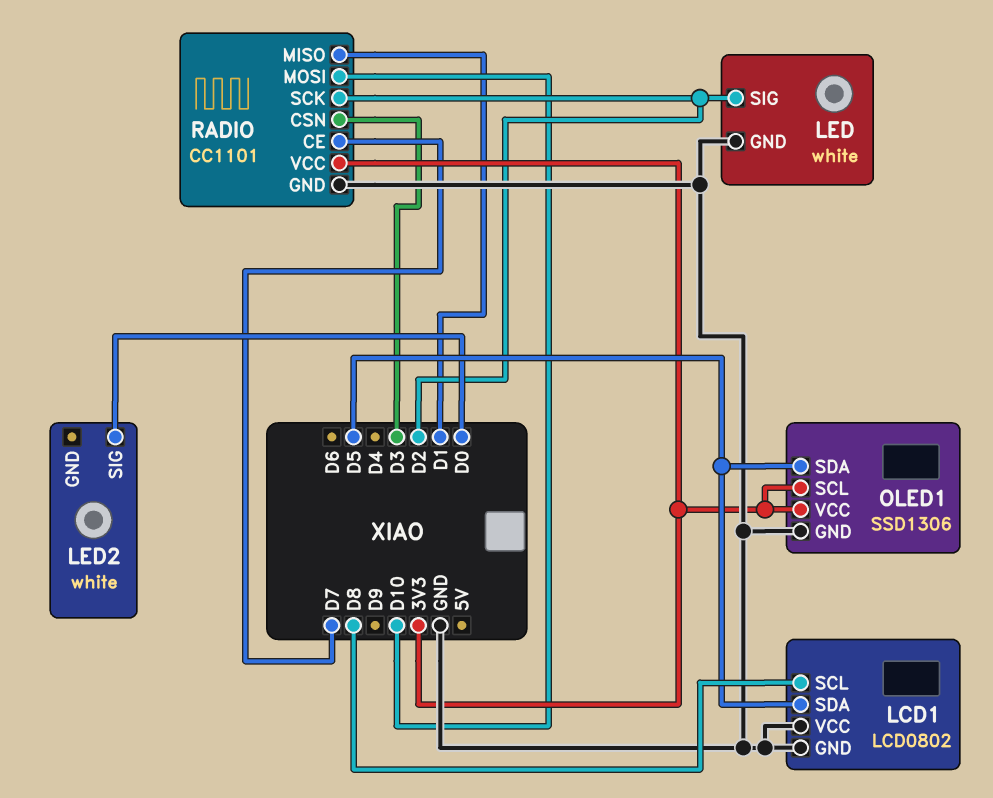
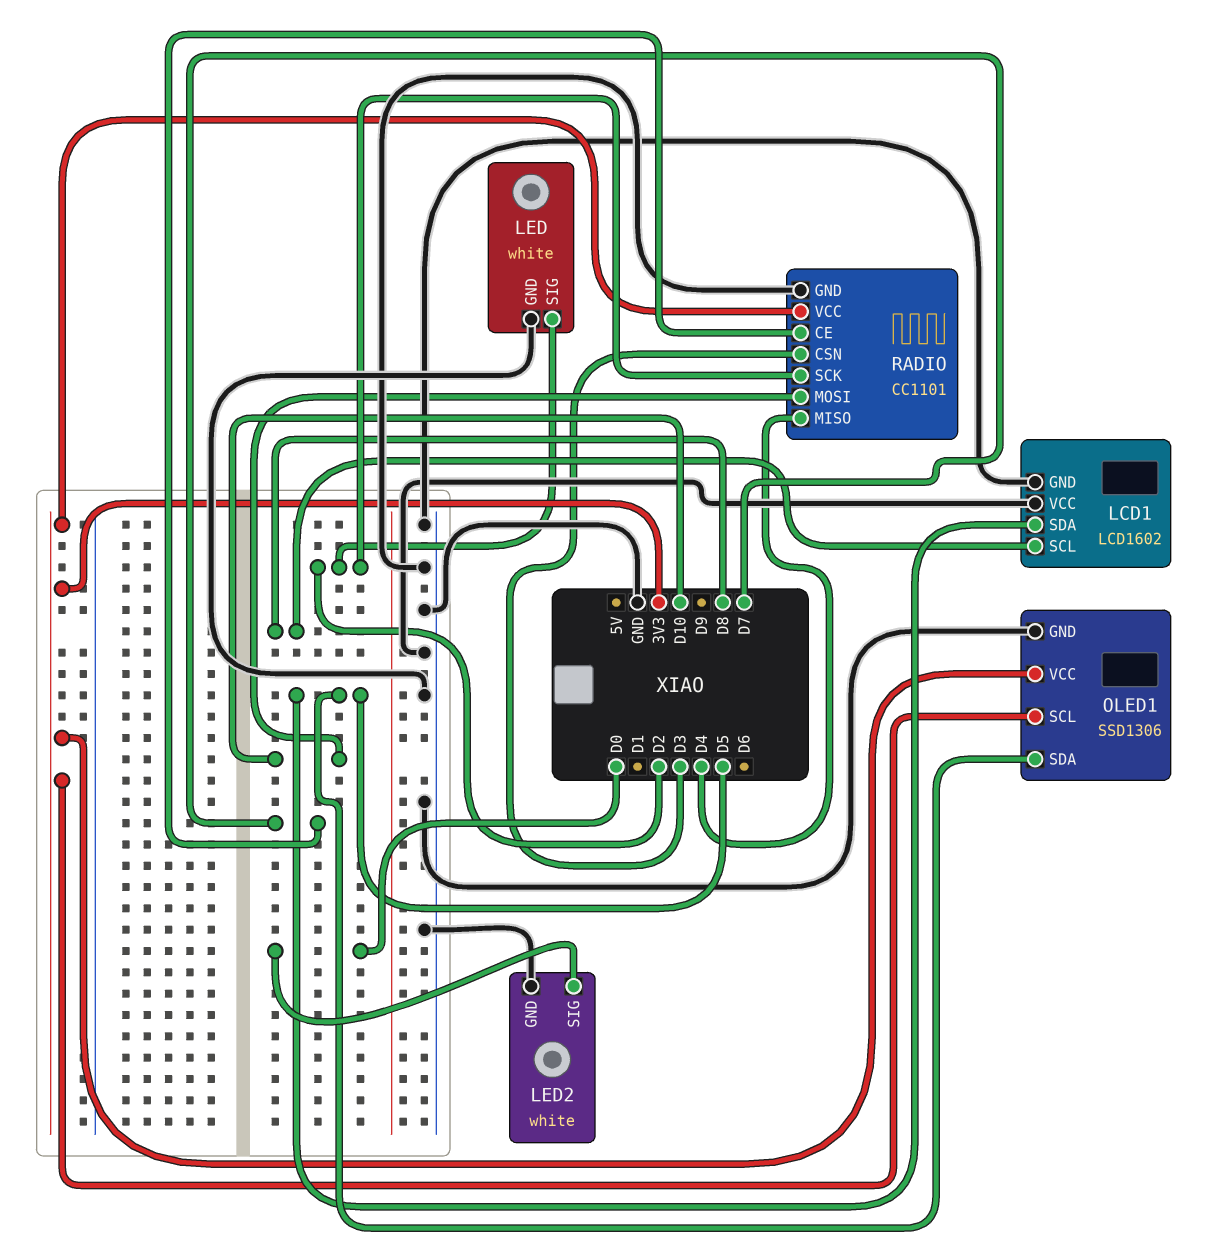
LCD1: LCD0802 -> LCD1602
LED2 pin GND: none -> GND
RADIO pin MISO: D1 -> D4

